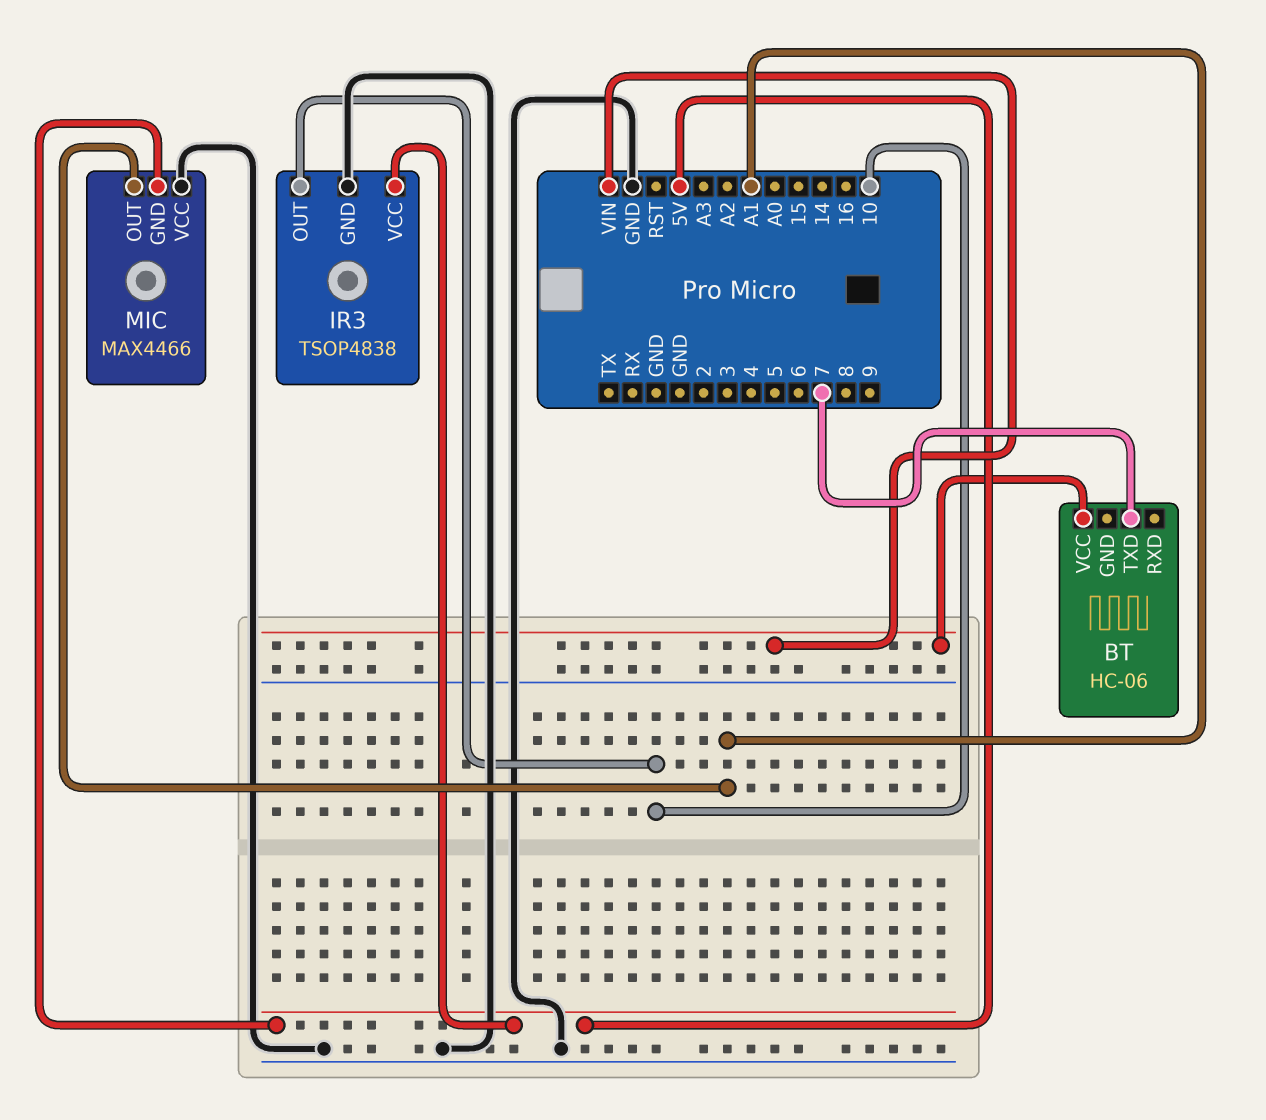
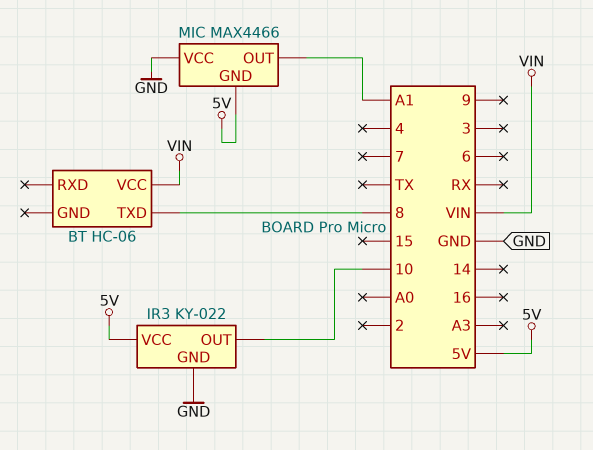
BT pin TXD: 7 -> 8
IR3: TSOP4838 -> KY-022

